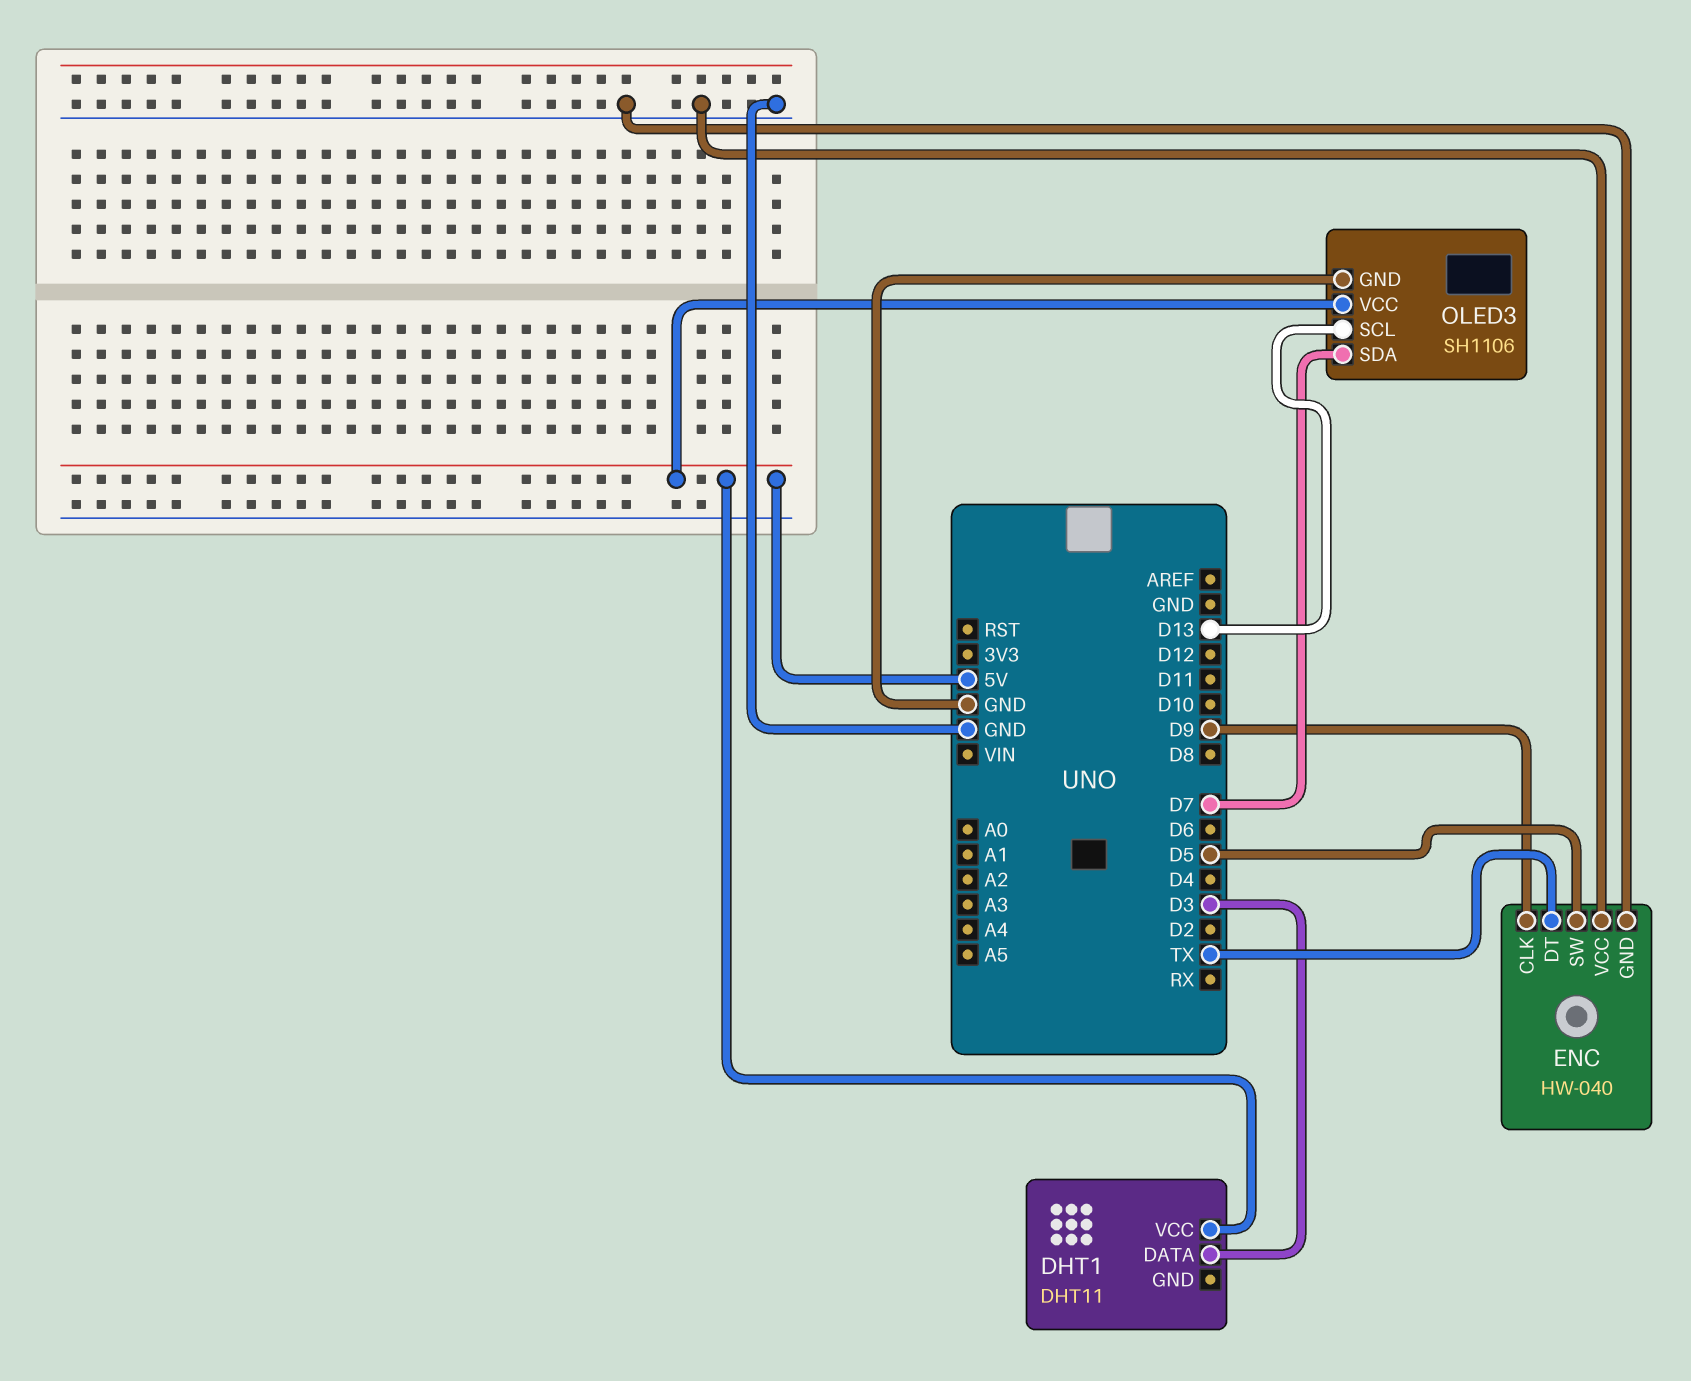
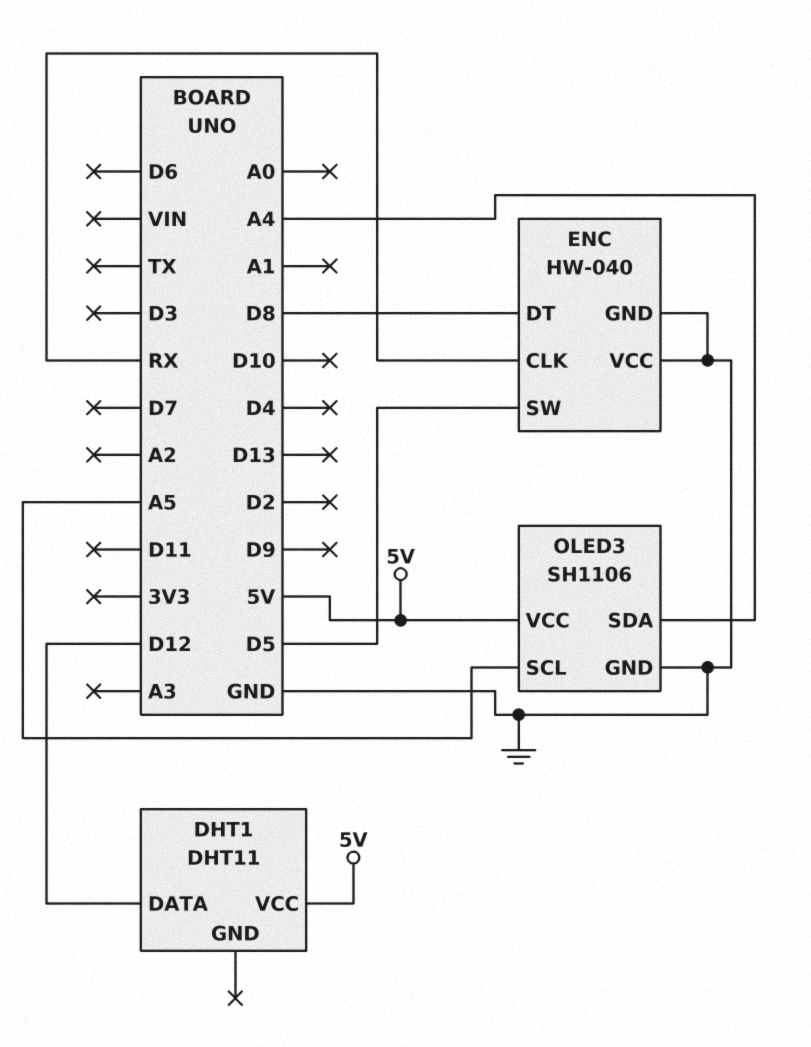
DHT1 pin DATA: D3 -> D12
ENC pin CLK: D9 -> RX
ENC pin DT: TX -> D8
OLED3 pin SCL: D13 -> A5
OLED3 pin SDA: D7 -> A4

